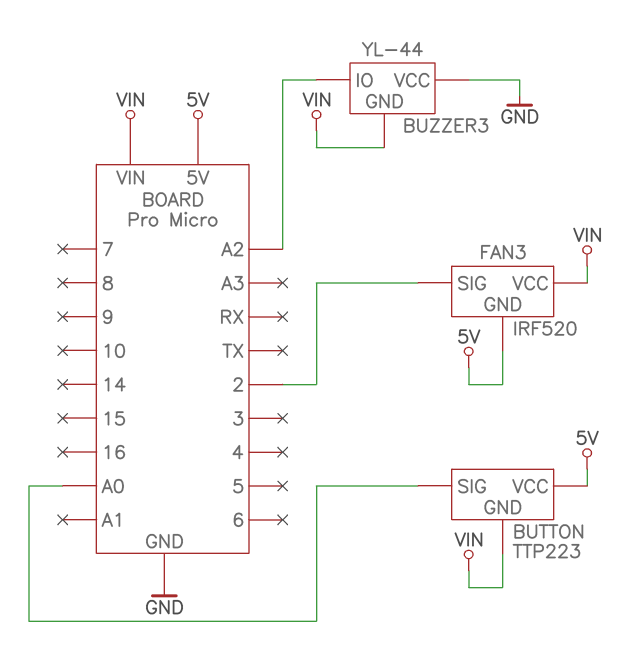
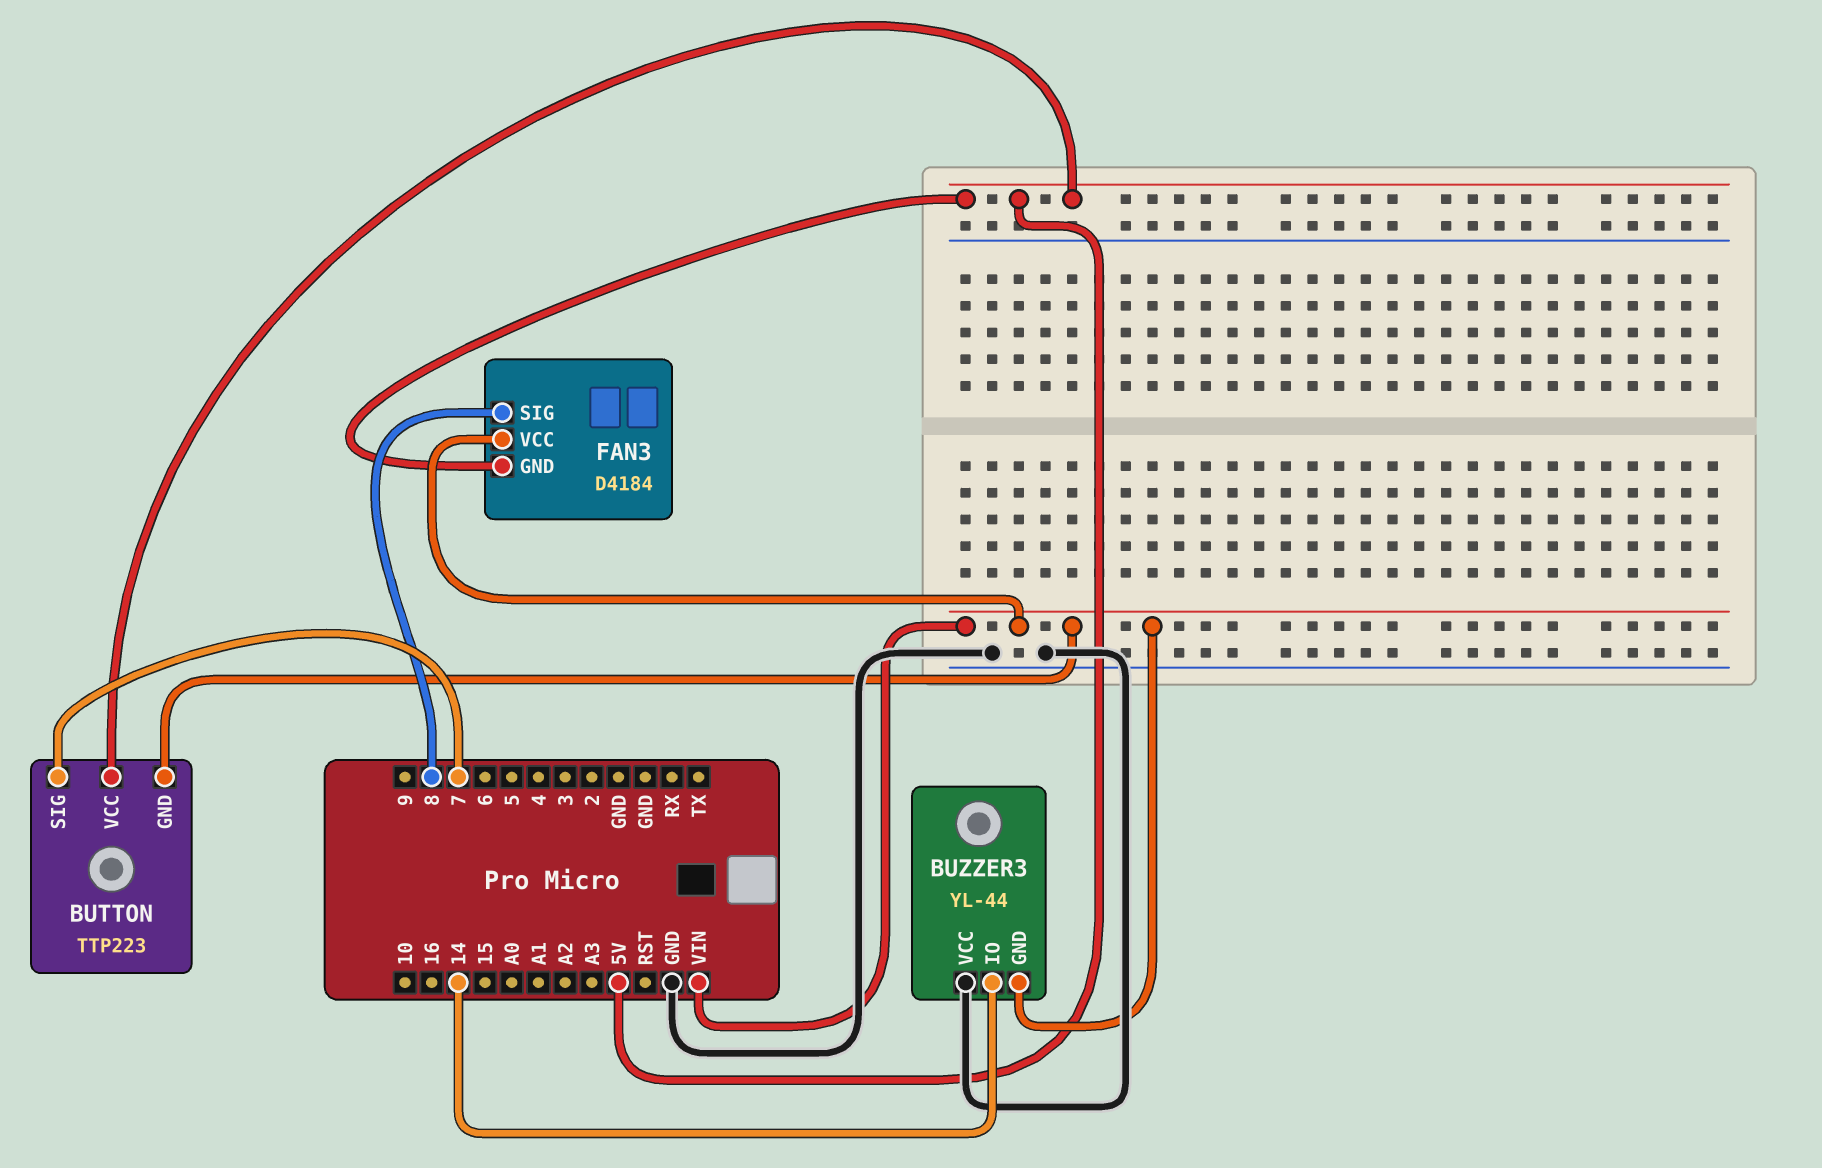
BUTTON pin SIG: A0 -> 7
BUZZER3 pin IO: A2 -> 14
FAN3: IRF520 -> D4184
FAN3 pin SIG: 2 -> 8

